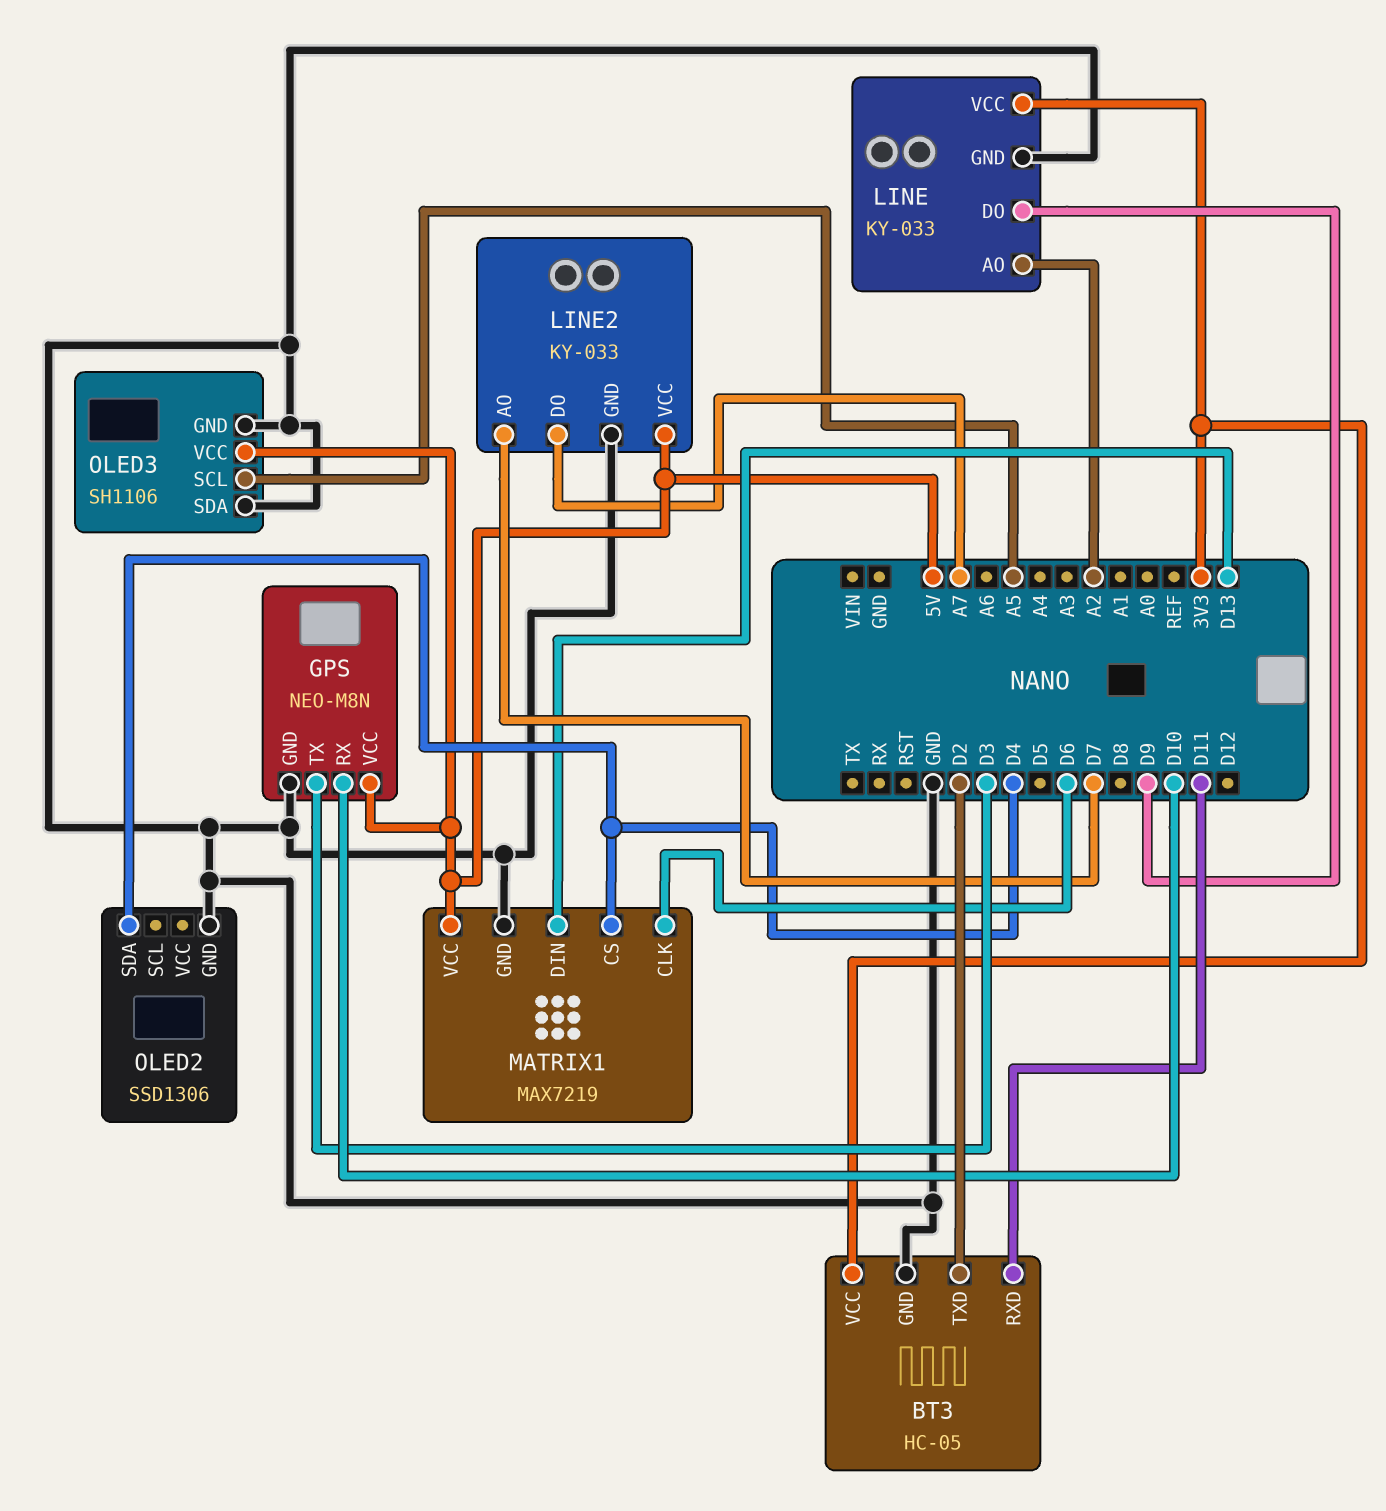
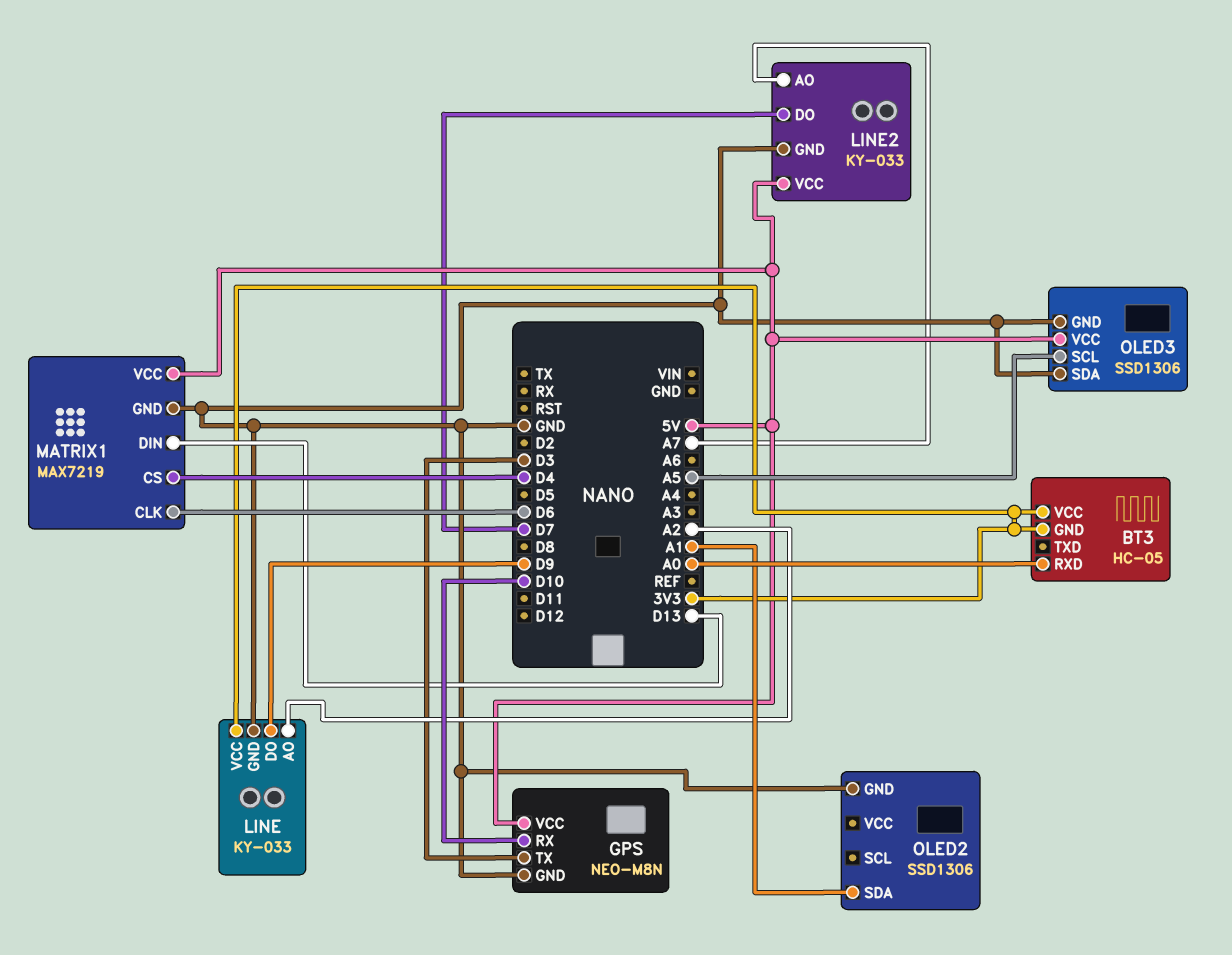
BT3 pin GND: GND -> 3V3
BT3 pin RXD: D11 -> A0
BT3 pin TXD: D2 -> none
LINE2 pin AO: D7 -> A7
LINE2 pin DO: A7 -> D7
OLED2 pin SDA: D4 -> A1
OLED3: SH1106 -> SSD1306

